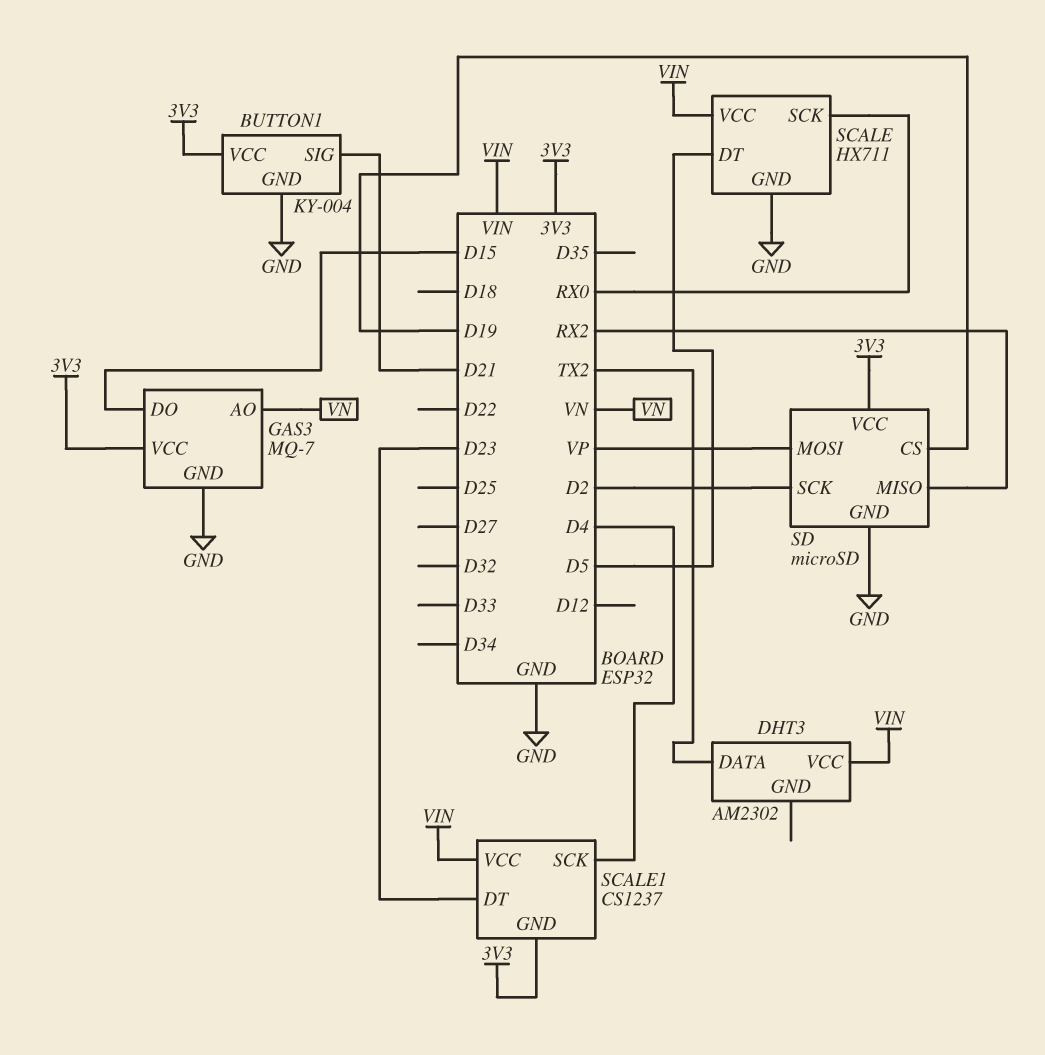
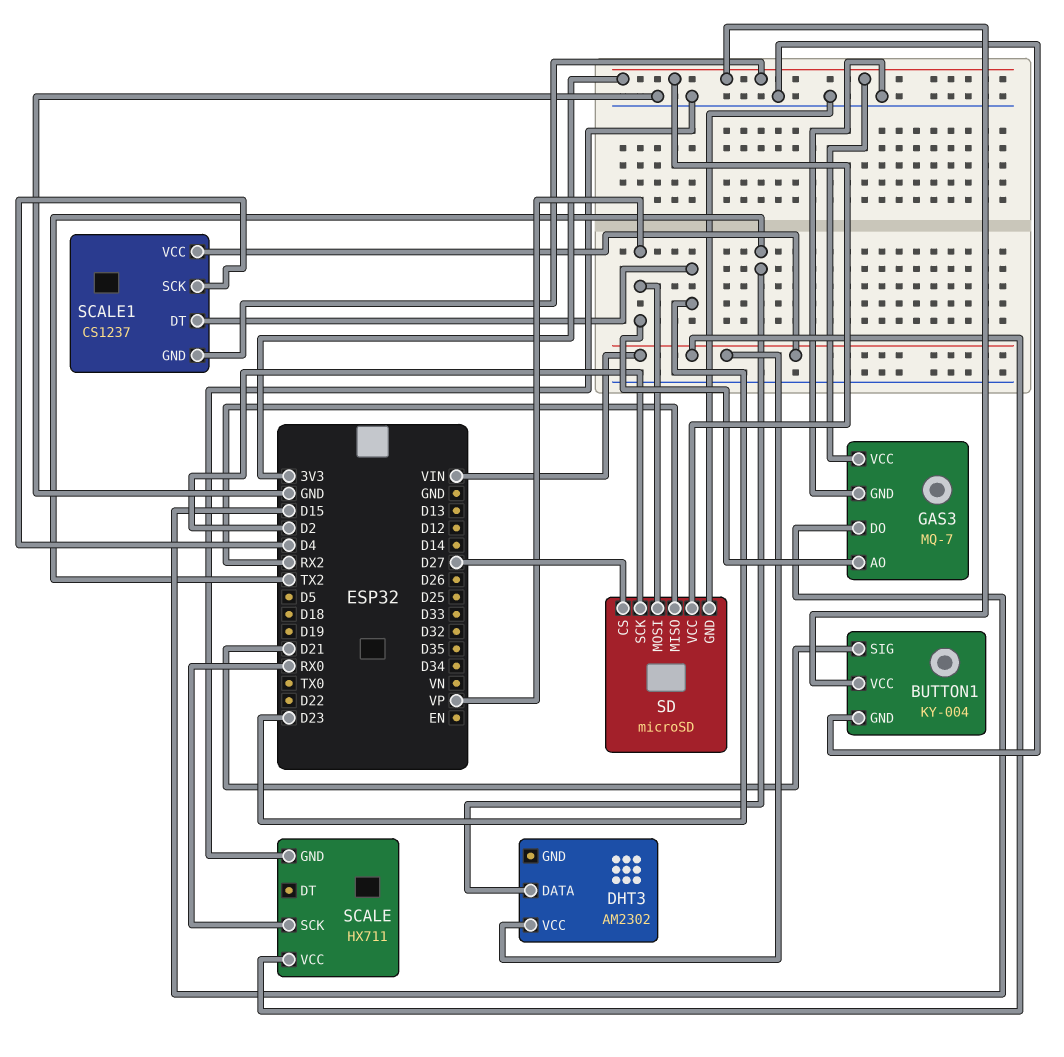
GAS3 pin AO: VN -> VP
SCALE pin DT: D5 -> none
SD pin CS: D19 -> D27

